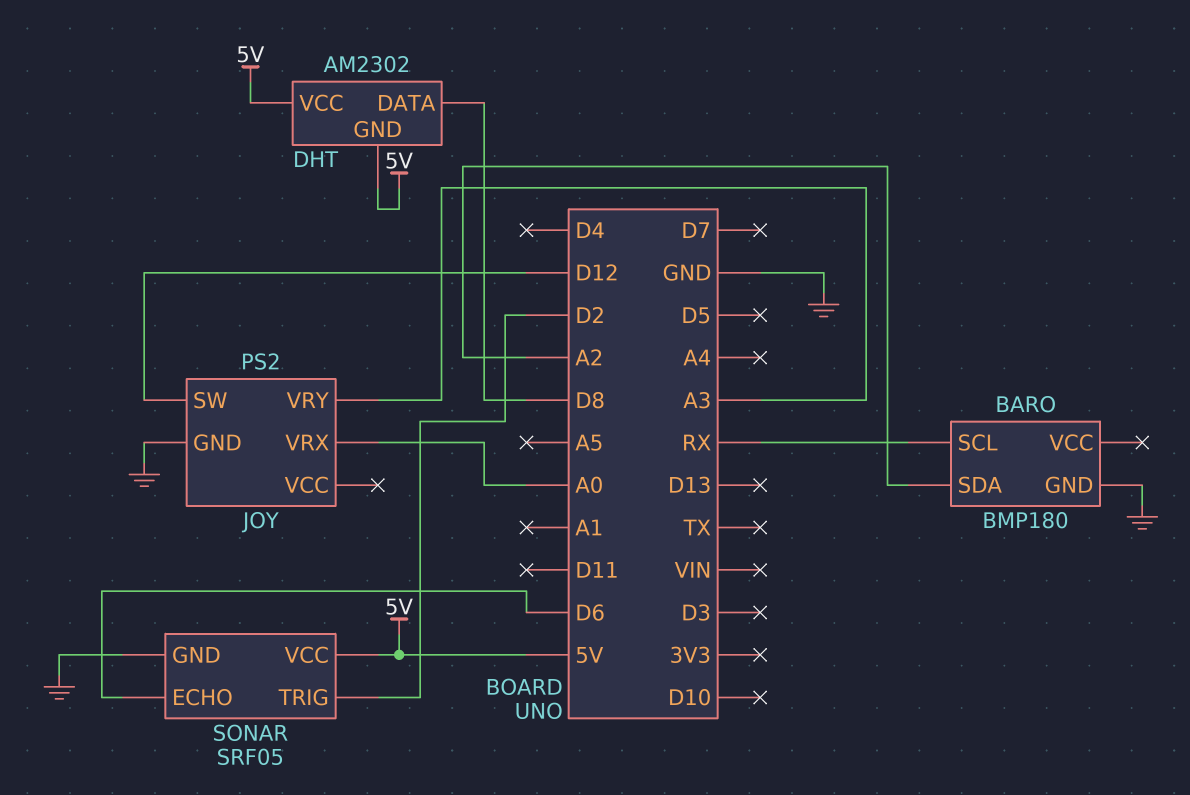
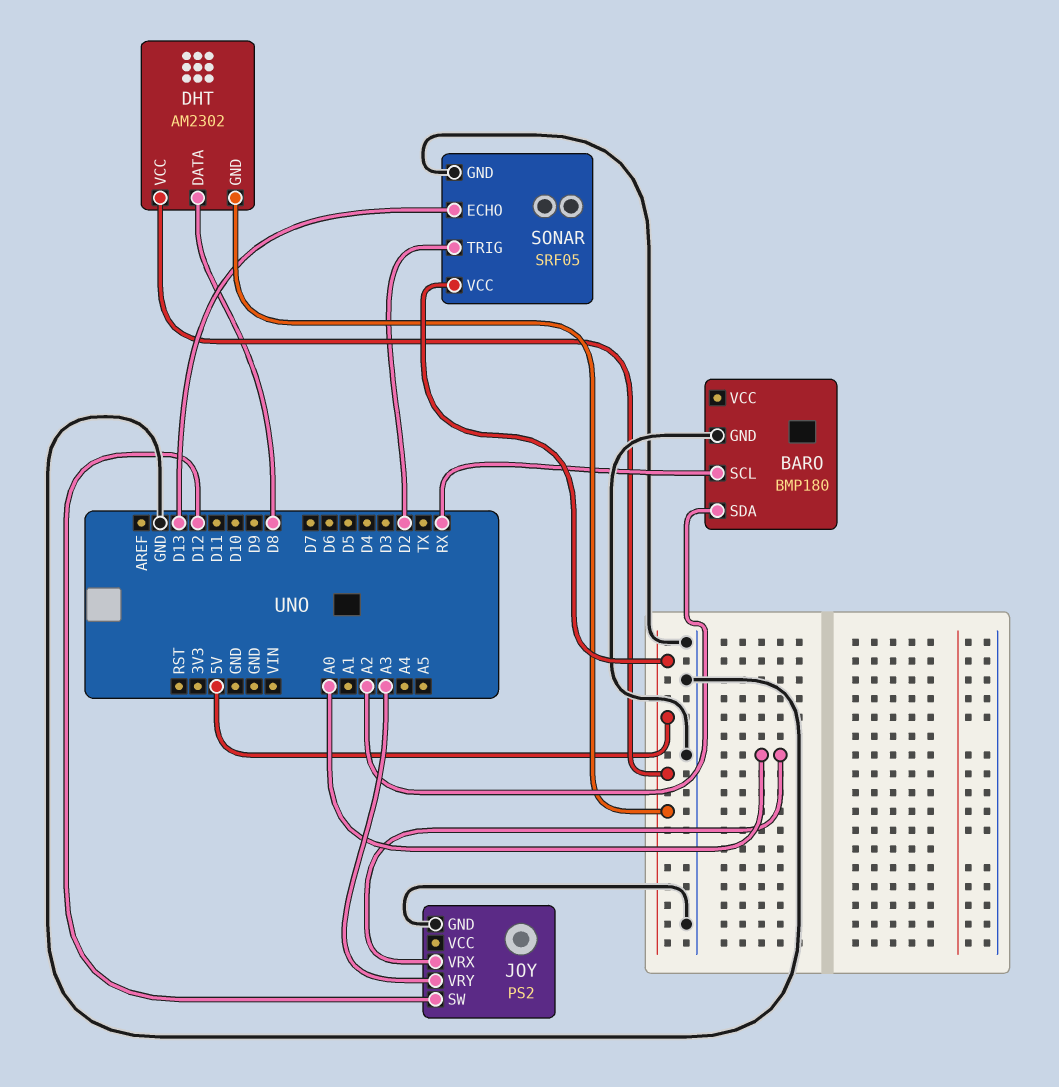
SONAR pin ECHO: D6 -> D13

